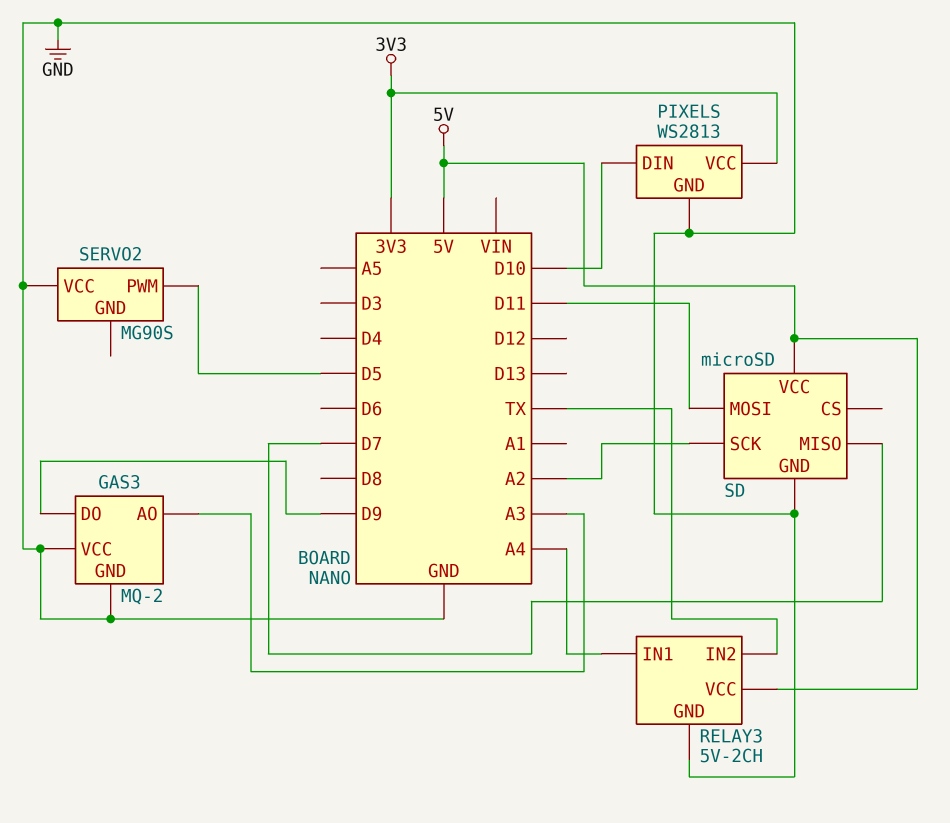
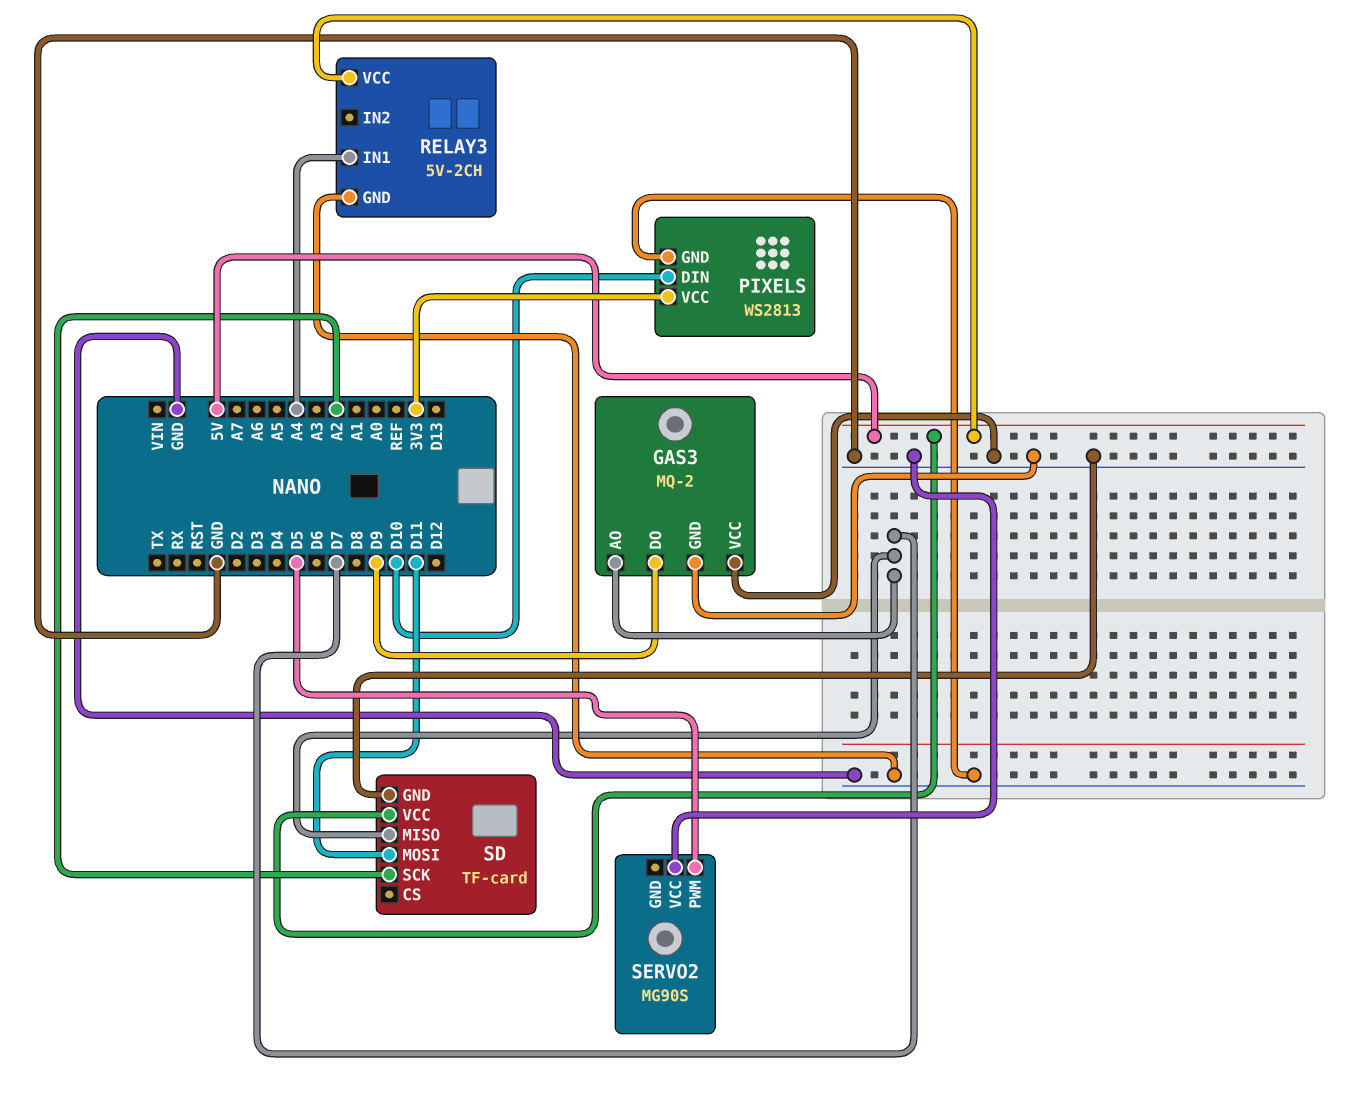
GAS3 pin AO: A3 -> D7
RELAY3 pin IN2: TX -> none
SD: microSD -> TF-card

